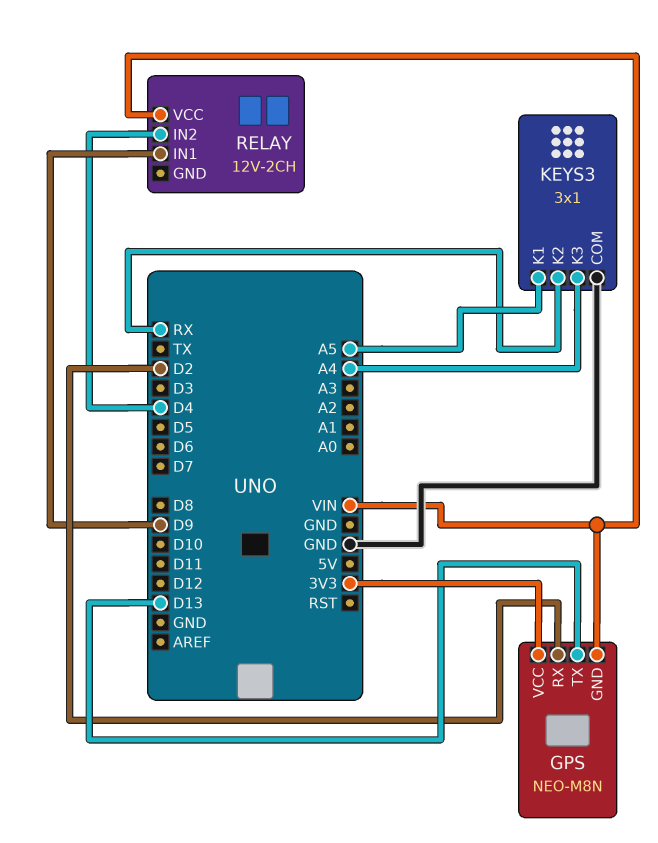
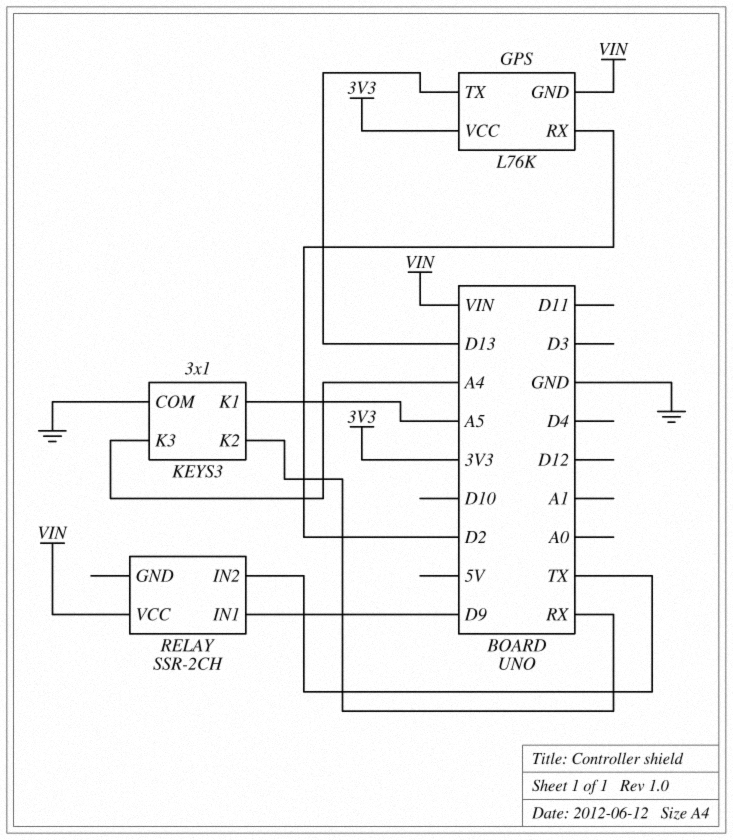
GPS: NEO-M8N -> L76K
RELAY: 12V-2CH -> SSR-2CH
RELAY pin IN2: D4 -> TX

